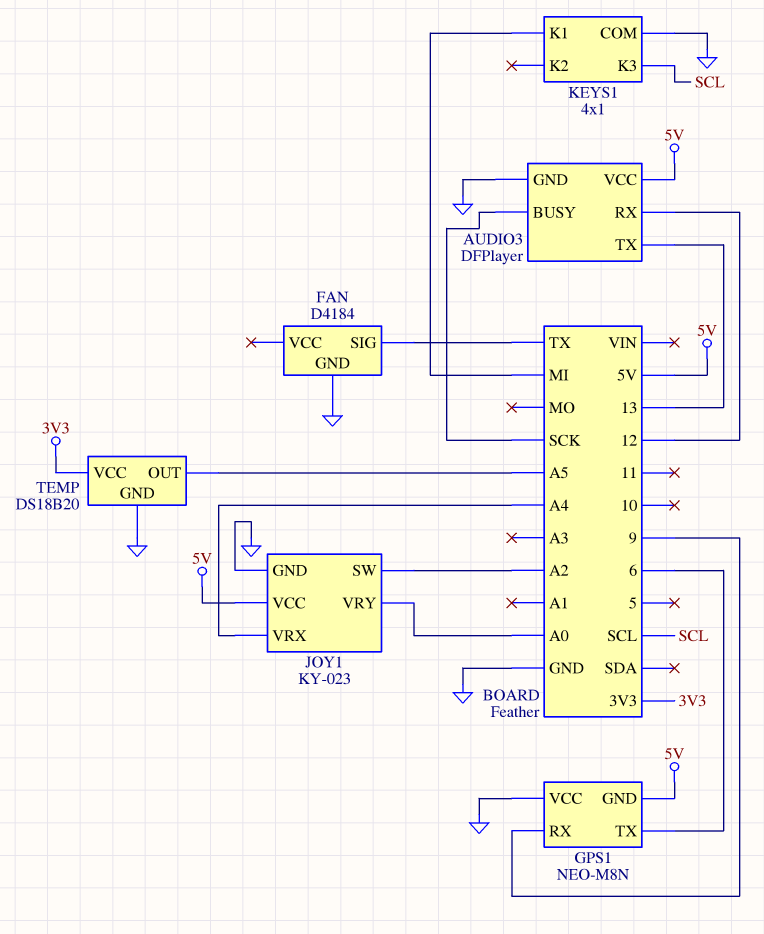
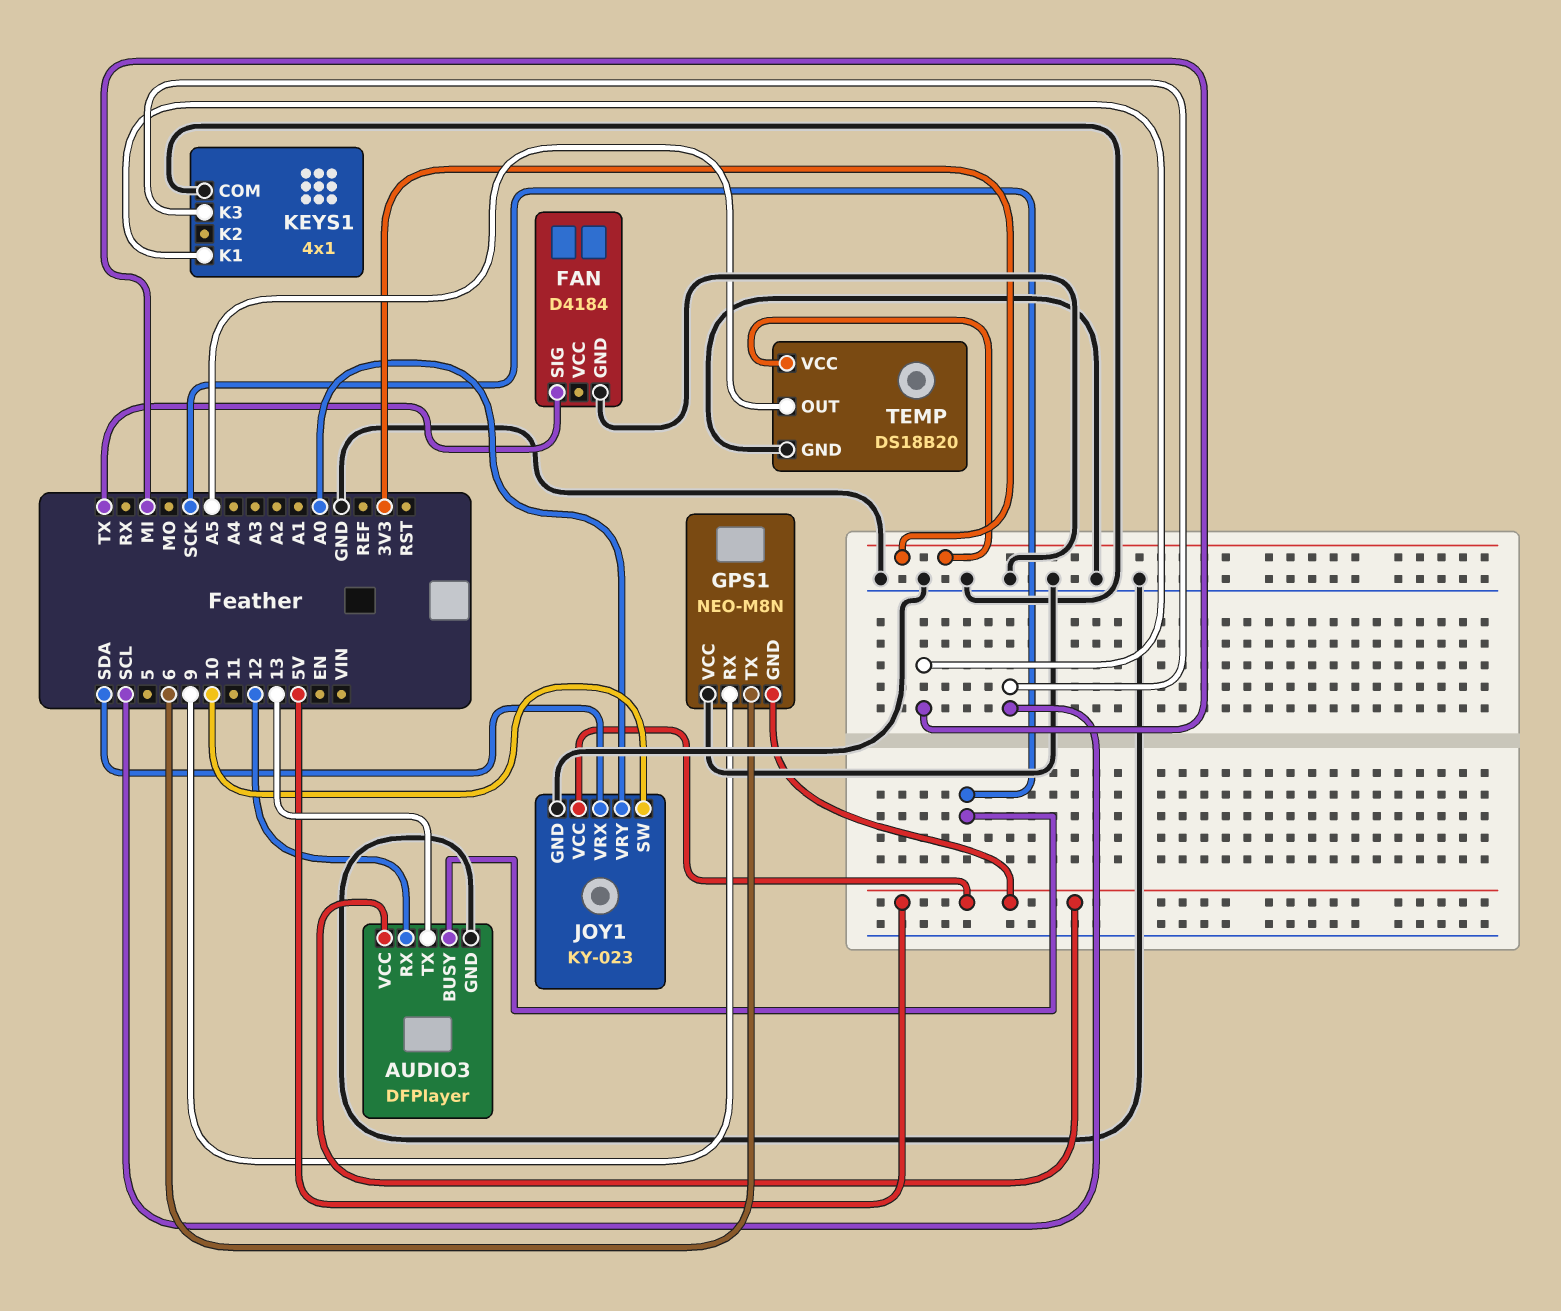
JOY1 pin SW: A2 -> 10
JOY1 pin VRX: A4 -> SDA

